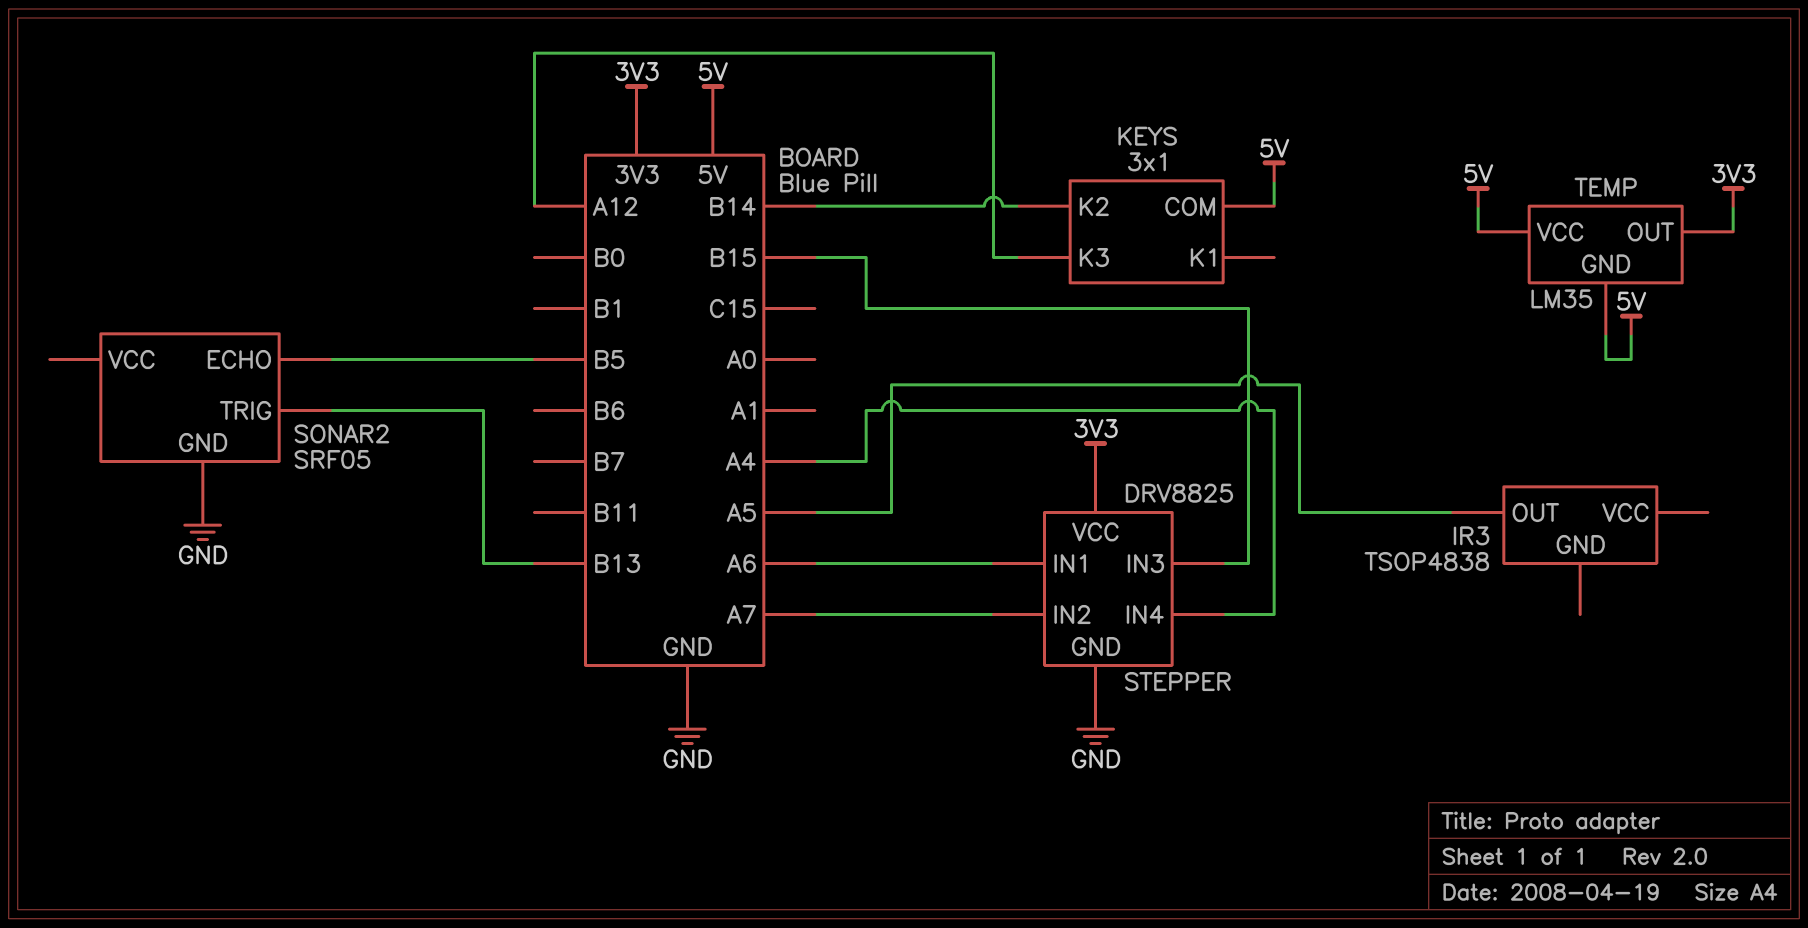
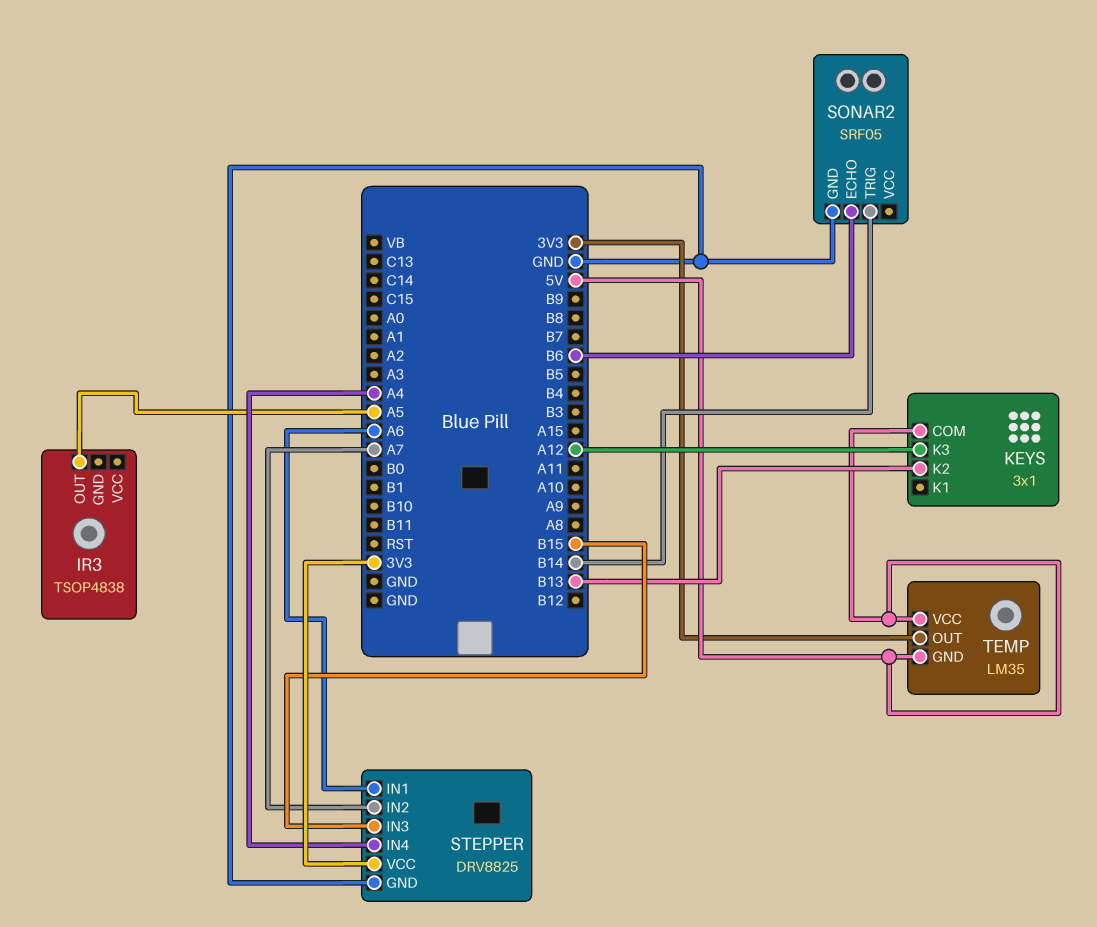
KEYS pin K2: B14 -> B13
SONAR2 pin ECHO: B5 -> B6
SONAR2 pin TRIG: B13 -> B14

